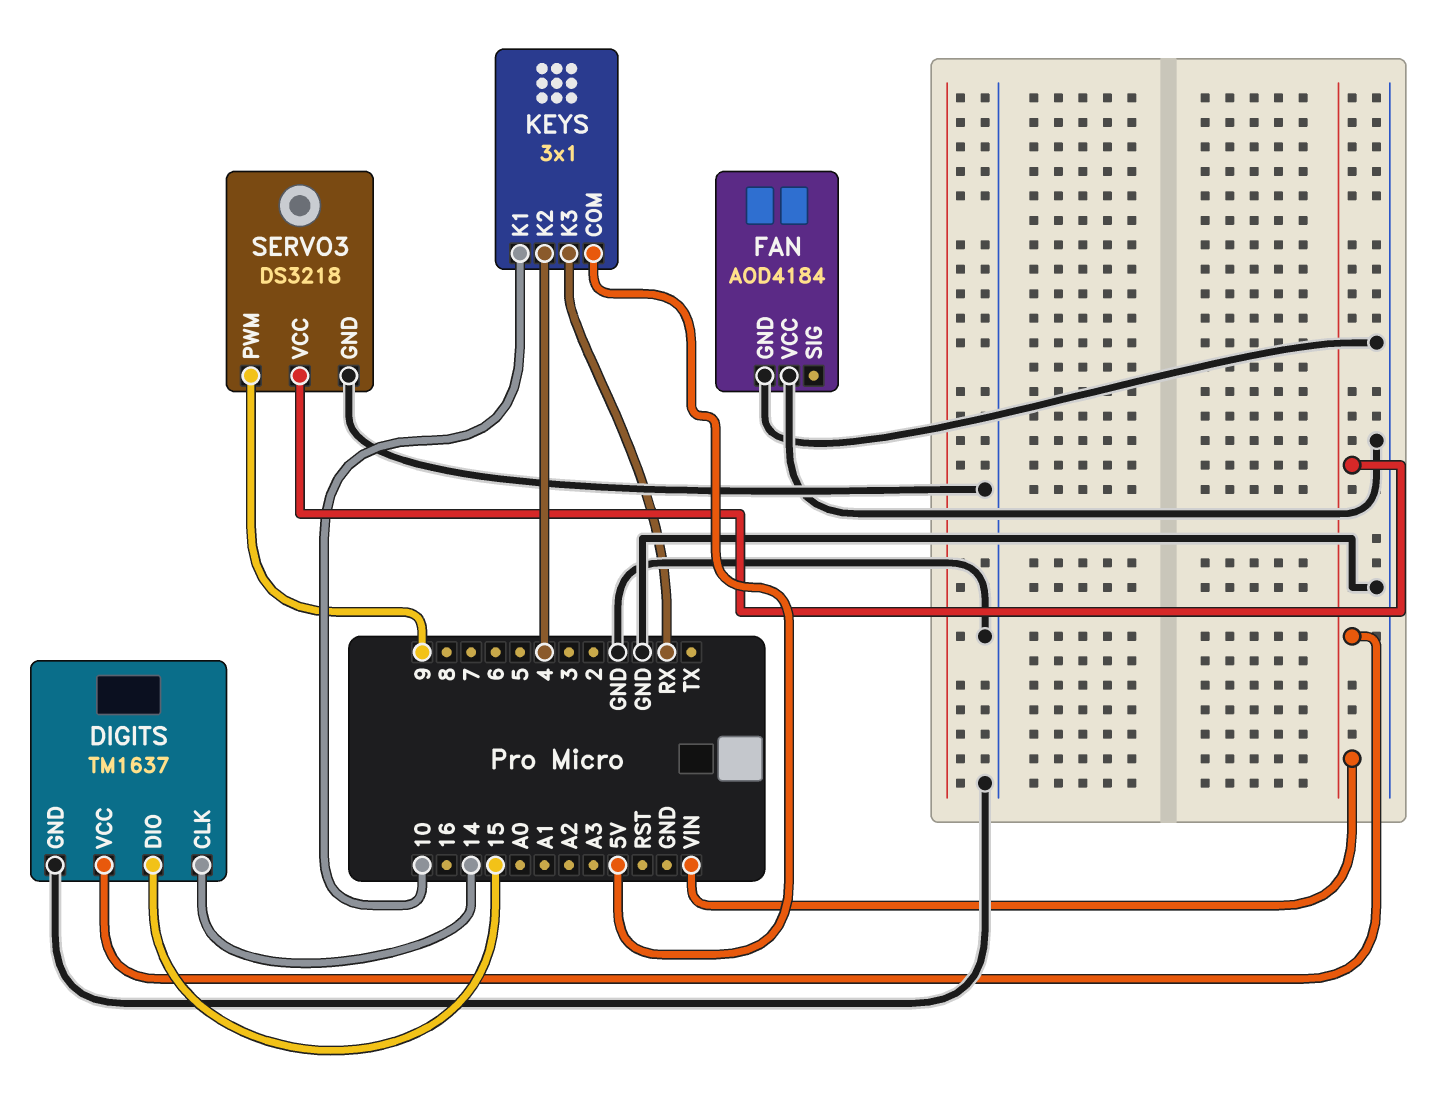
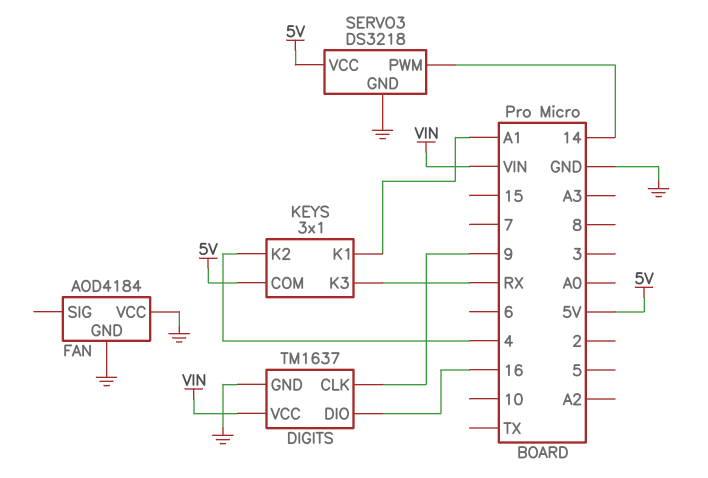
DIGITS pin CLK: 14 -> 9
DIGITS pin DIO: 15 -> 16
KEYS pin K1: 10 -> A1
SERVO3 pin PWM: 9 -> 14
SERVO3 pin VCC: VIN -> 5V

